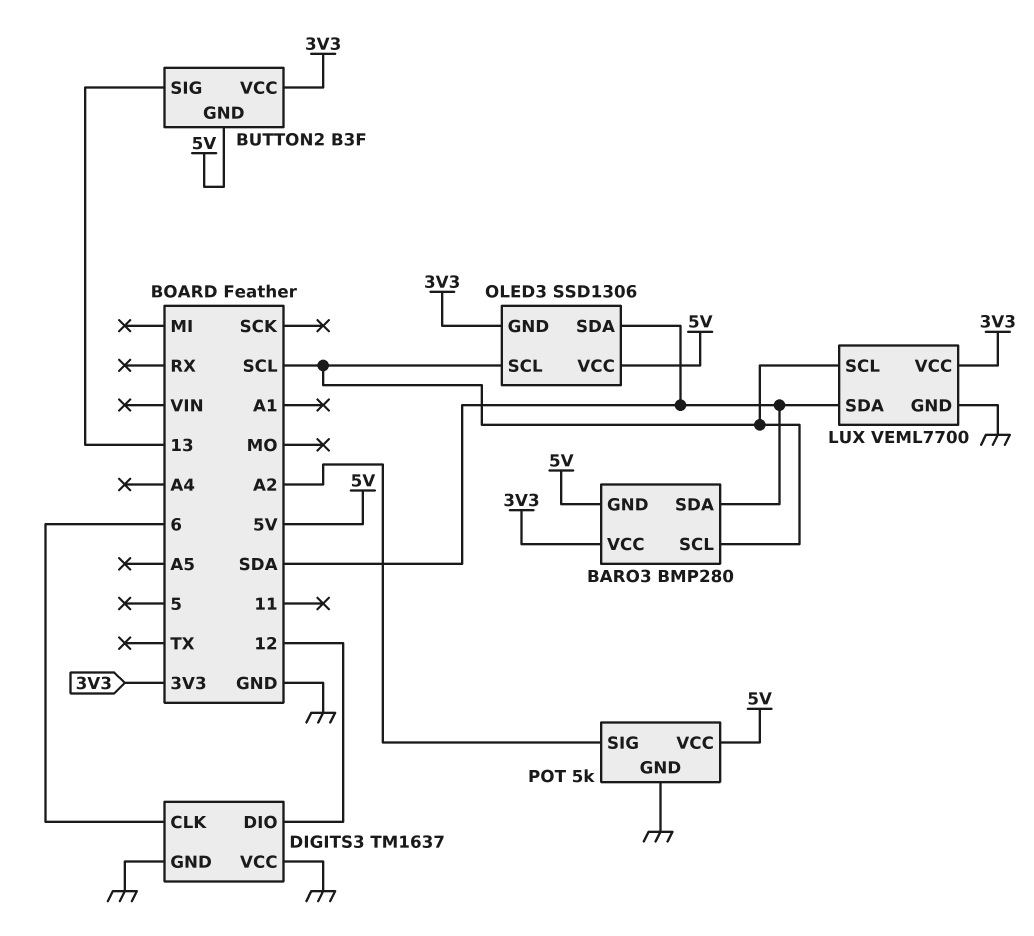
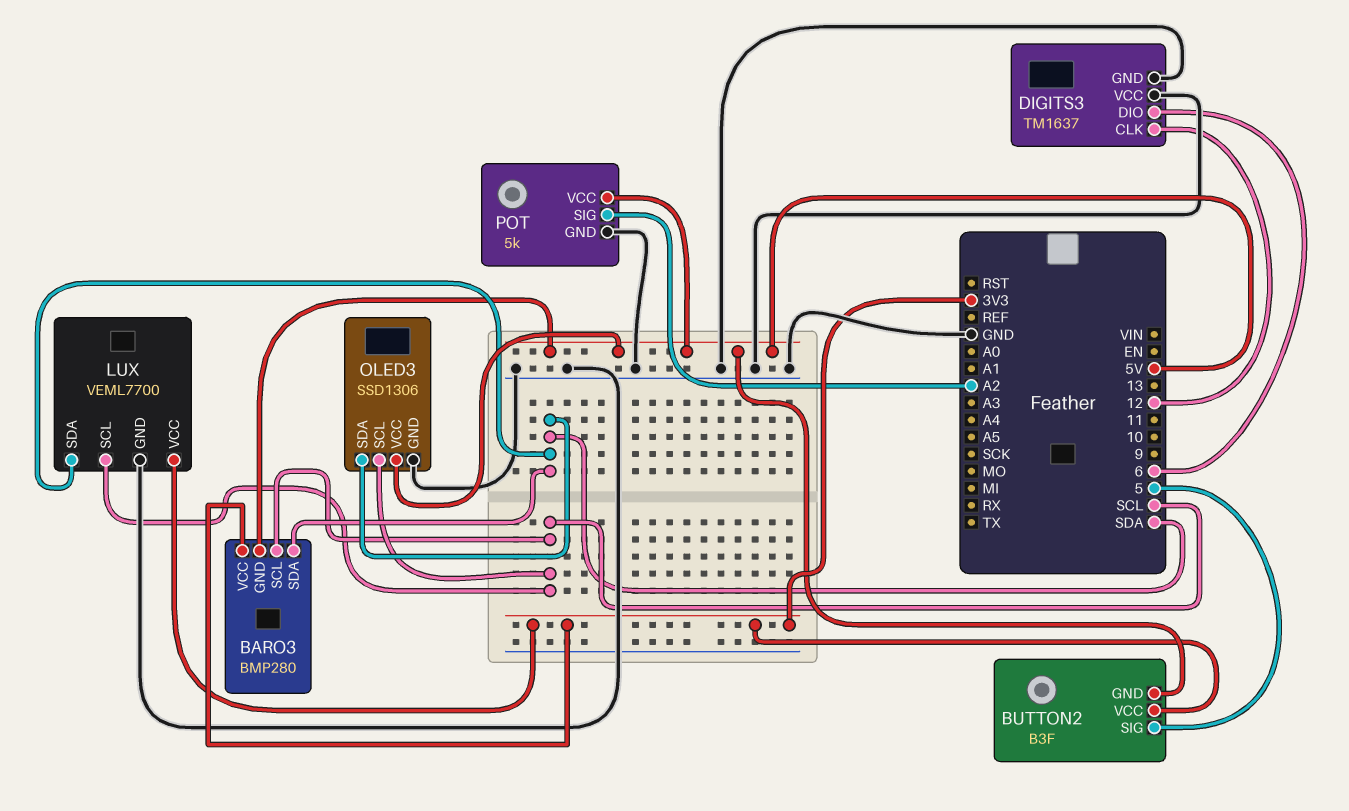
BUTTON2 pin SIG: 13 -> 5
DIGITS3 pin CLK: 6 -> 12
DIGITS3 pin DIO: 12 -> 6
OLED3 pin GND: 3V3 -> GND

